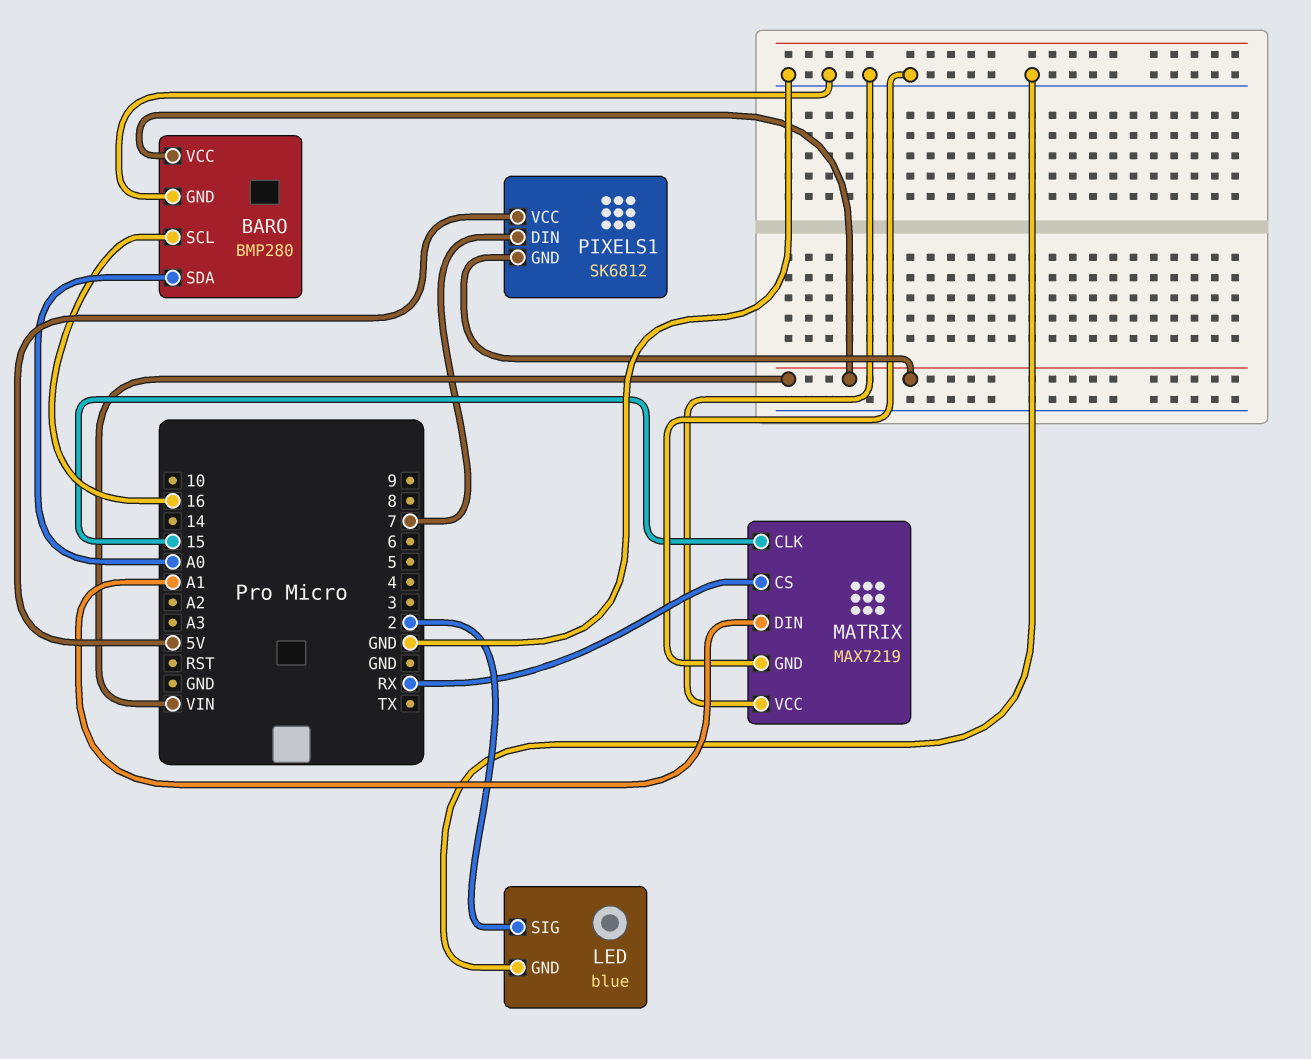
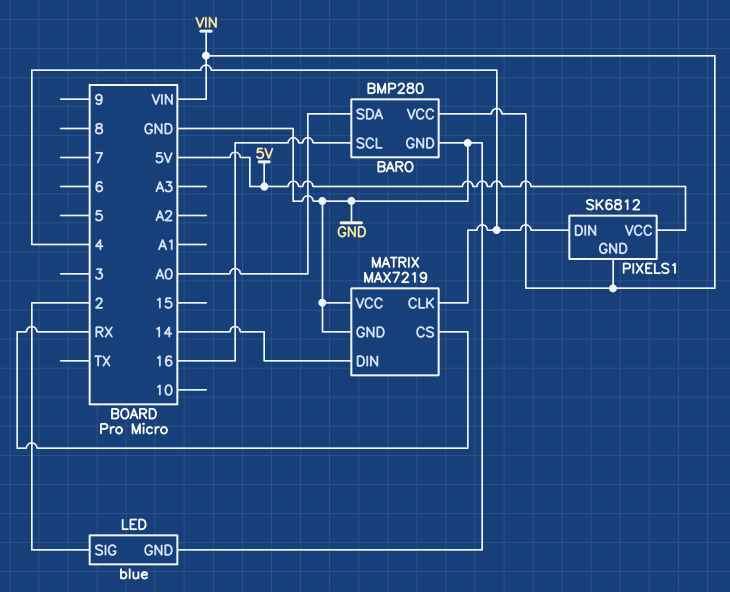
MATRIX pin CLK: 15 -> 4
MATRIX pin DIN: A1 -> 14
PIXELS1 pin DIN: 7 -> 4

